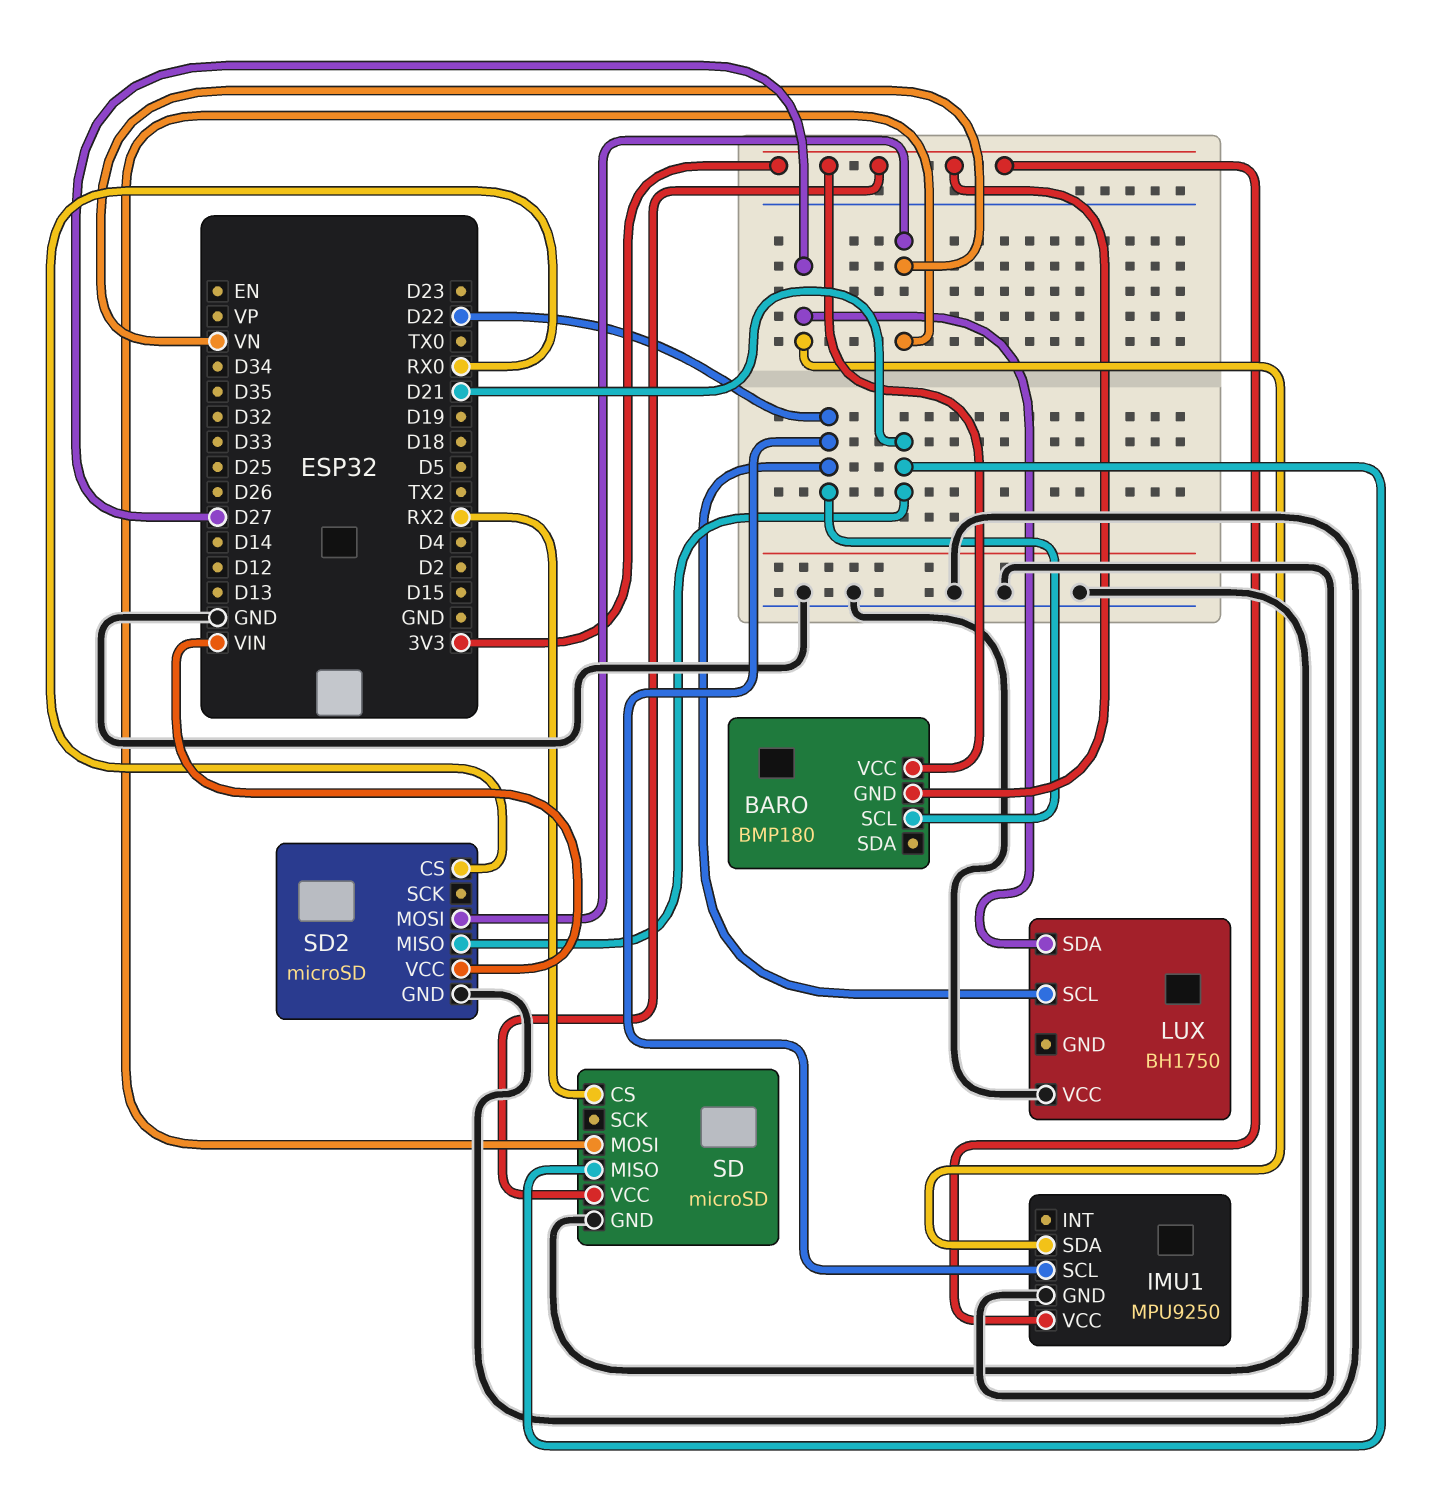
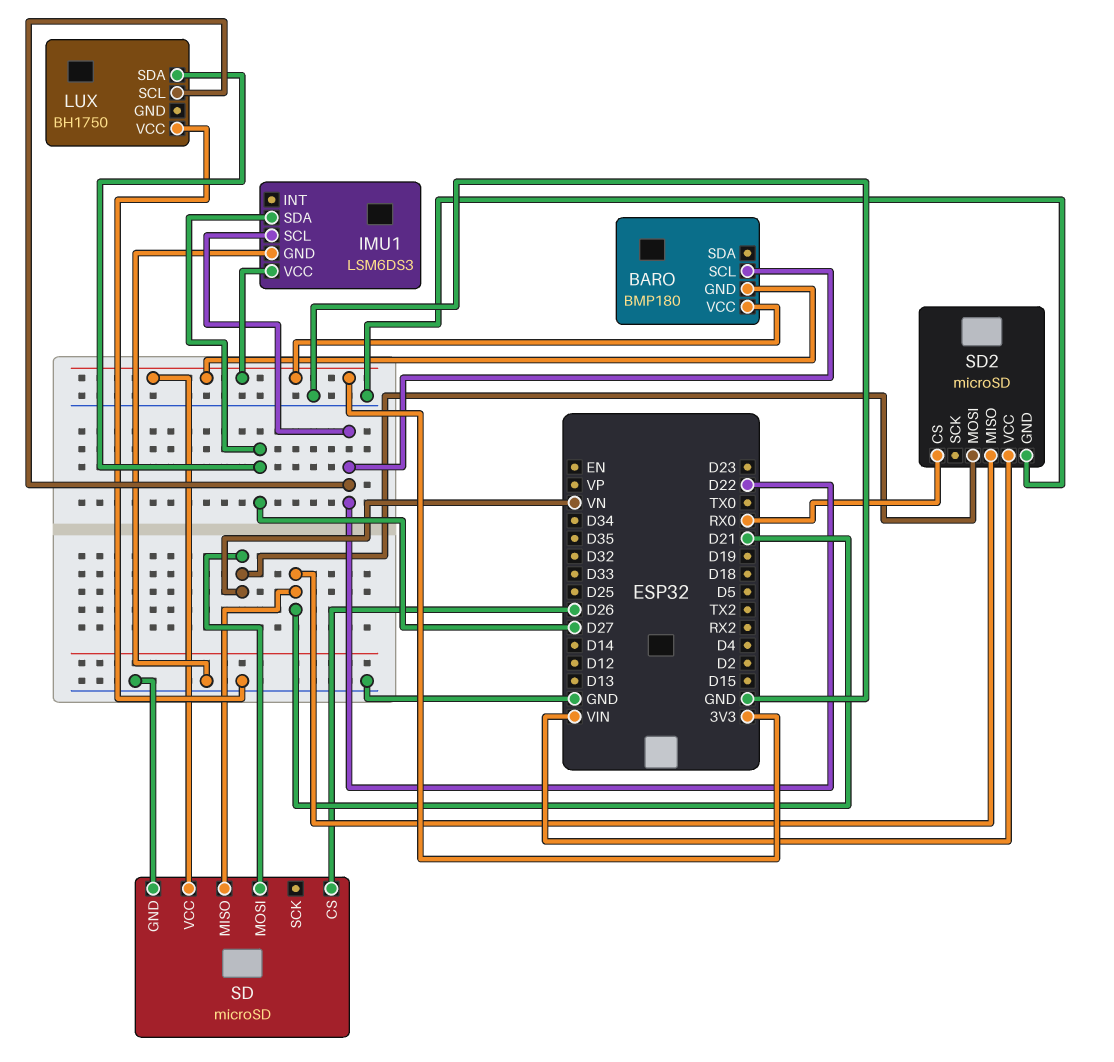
IMU1: MPU9250 -> LSM6DS3
SD pin CS: RX2 -> D26

